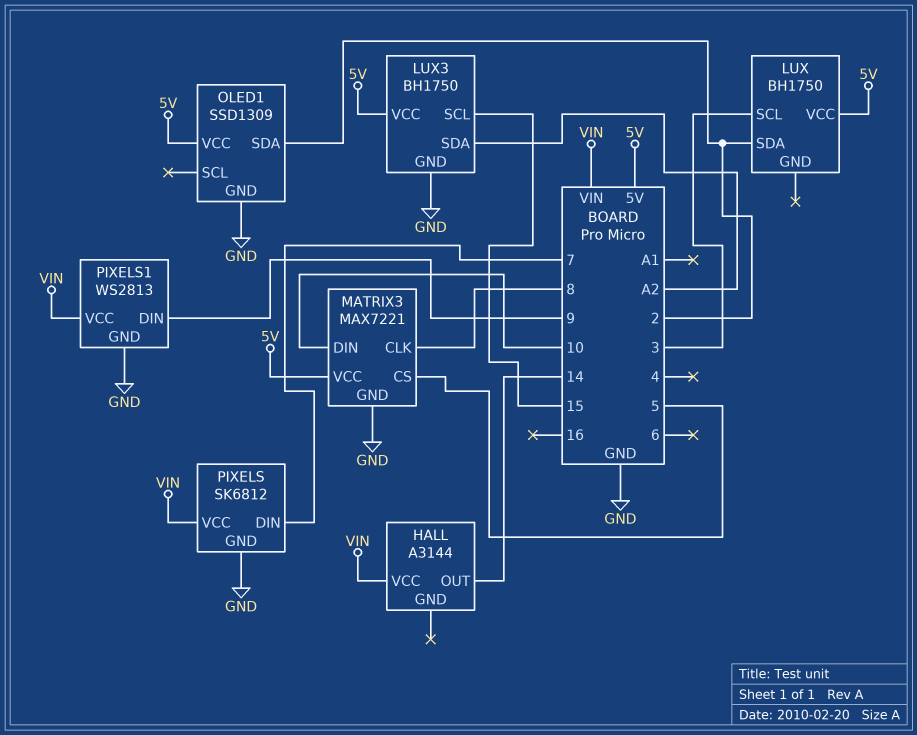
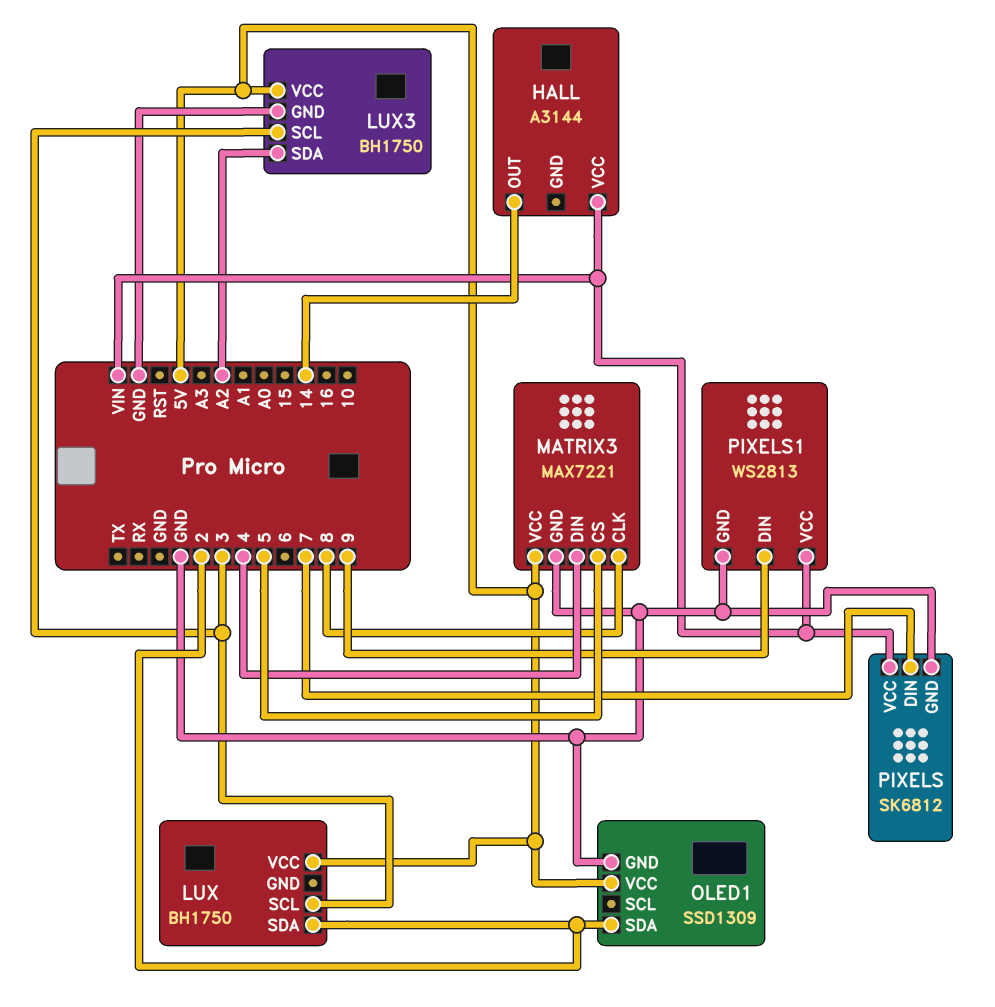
LUX3 pin SCL: 15 -> 3
MATRIX3 pin DIN: 10 -> 4

